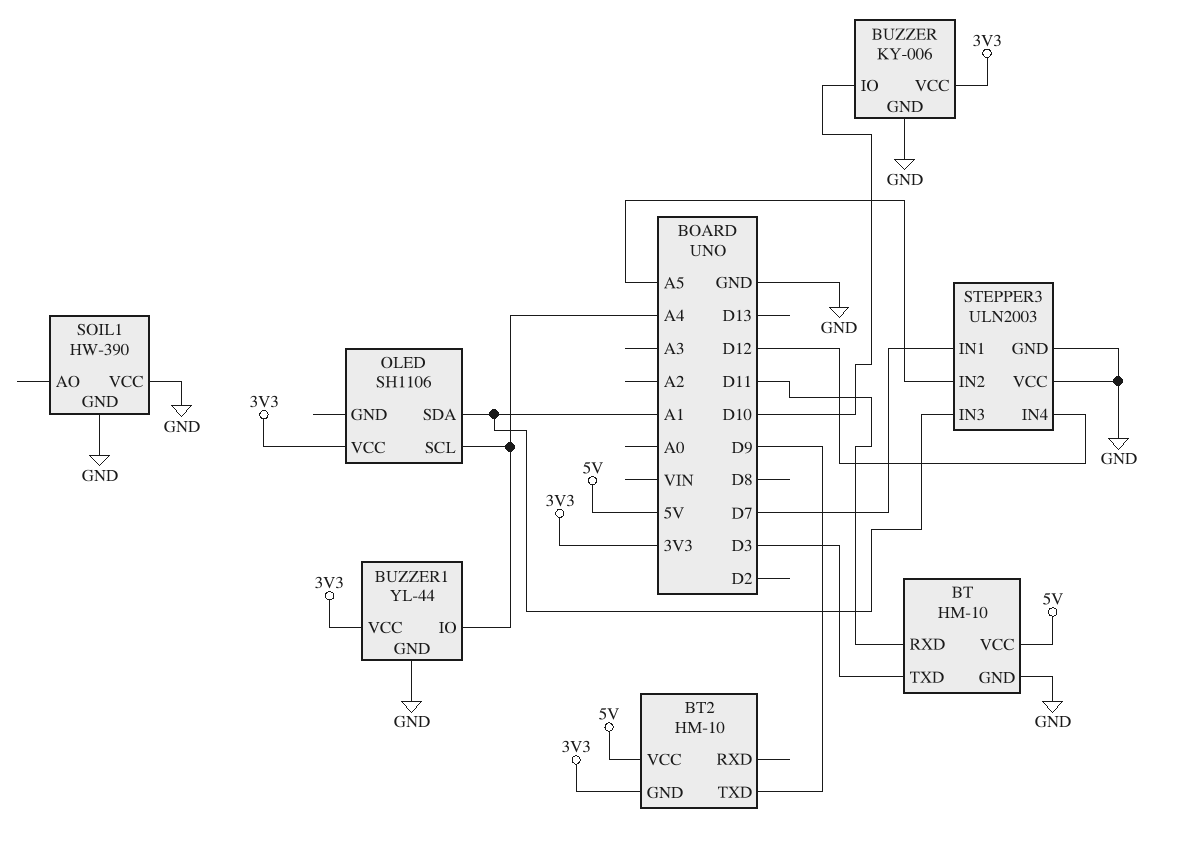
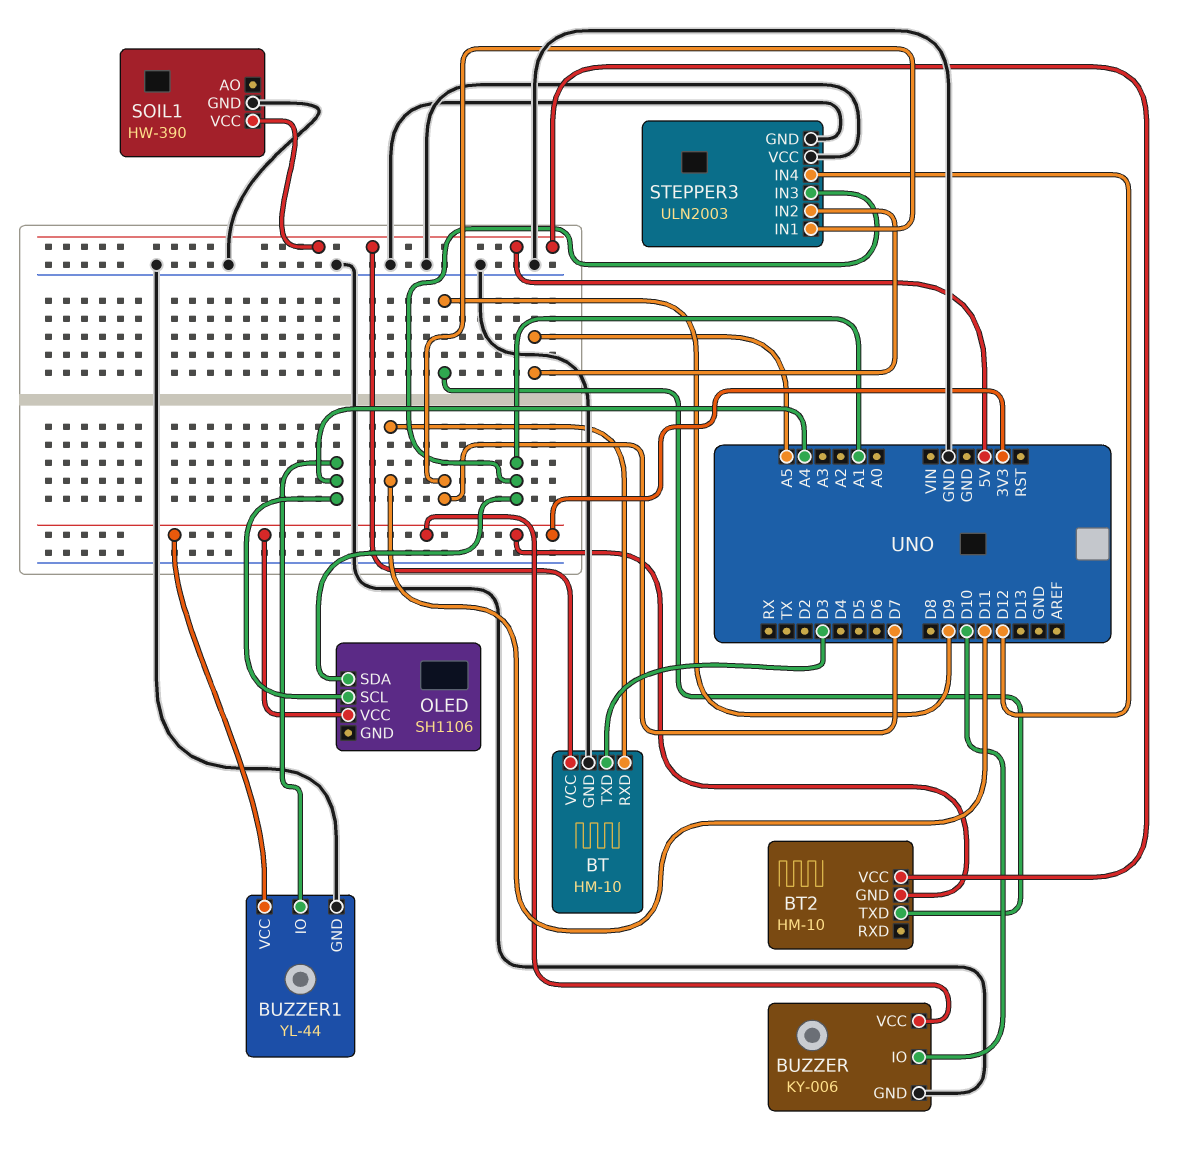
SOIL1 pin VCC: GND -> 5V

